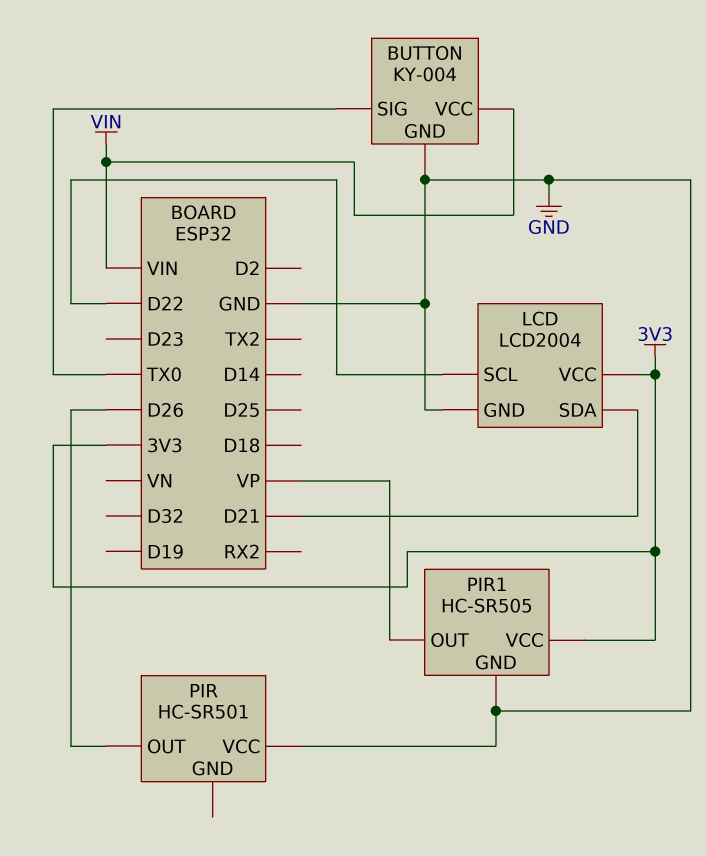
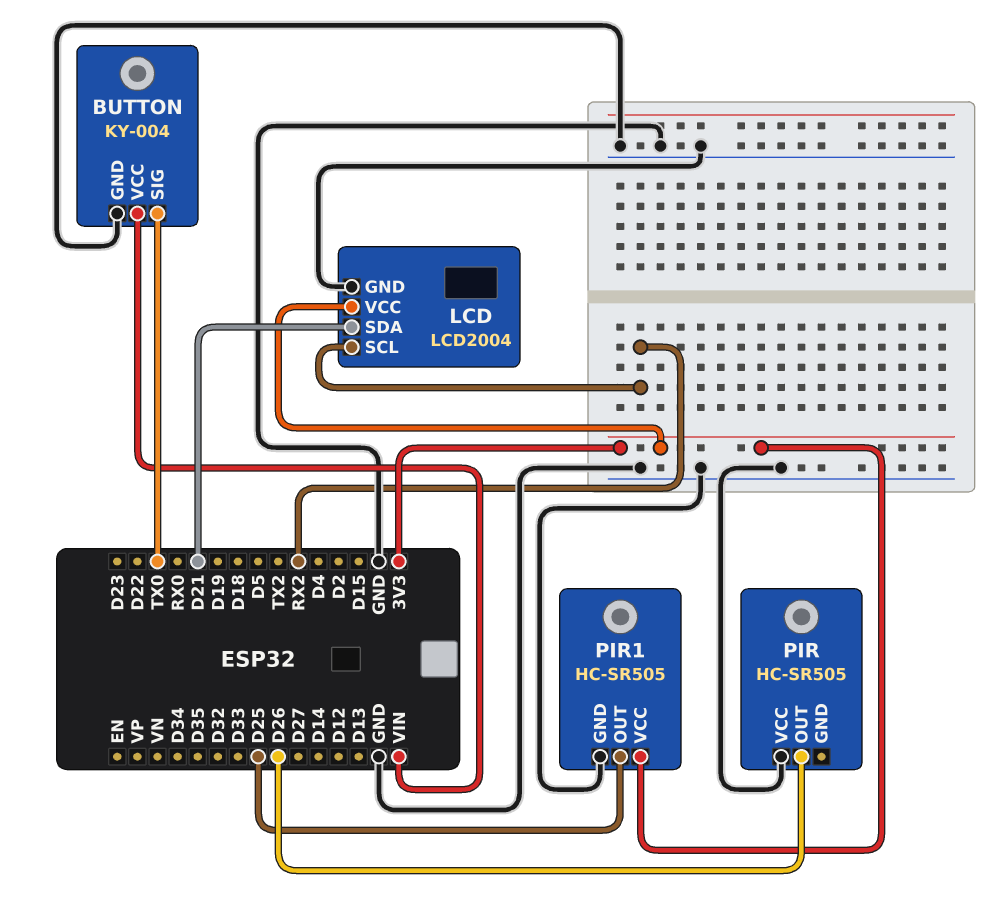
LCD pin SCL: D22 -> RX2
PIR: HC-SR501 -> HC-SR505
PIR1 pin OUT: VP -> D25

